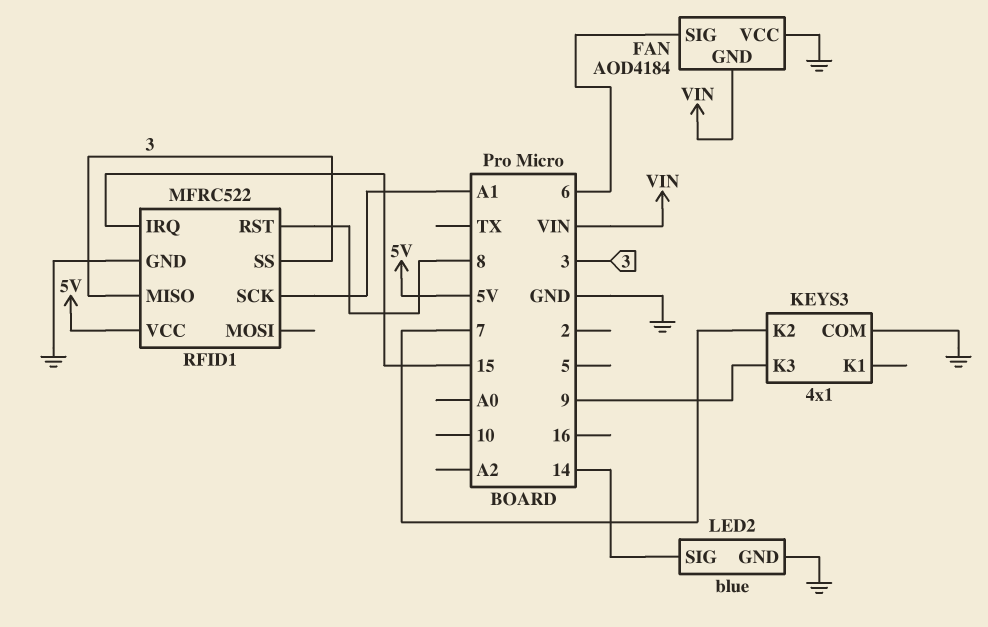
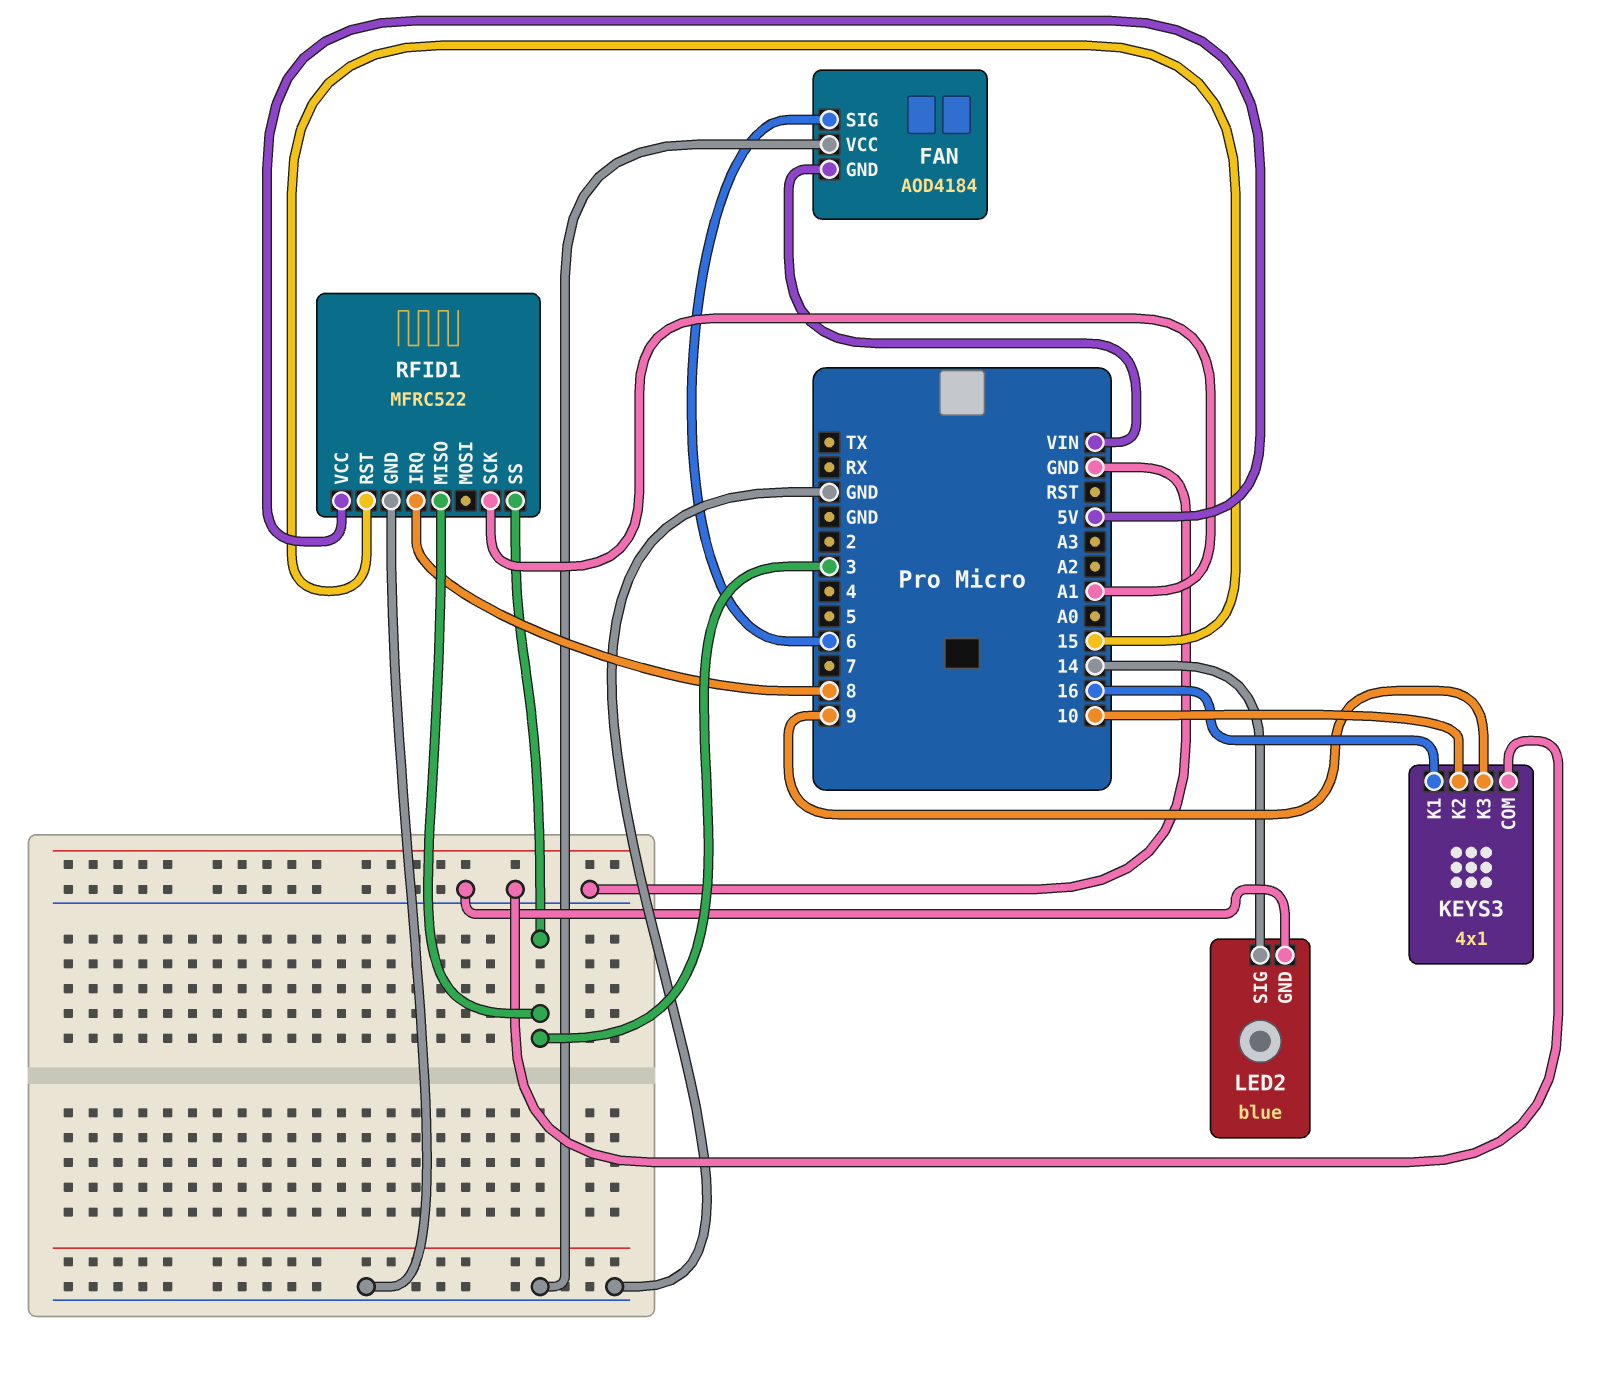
KEYS3 pin K1: none -> 16
KEYS3 pin K2: 7 -> 10
RFID1 pin IRQ: 15 -> 8
RFID1 pin RST: 8 -> 15

